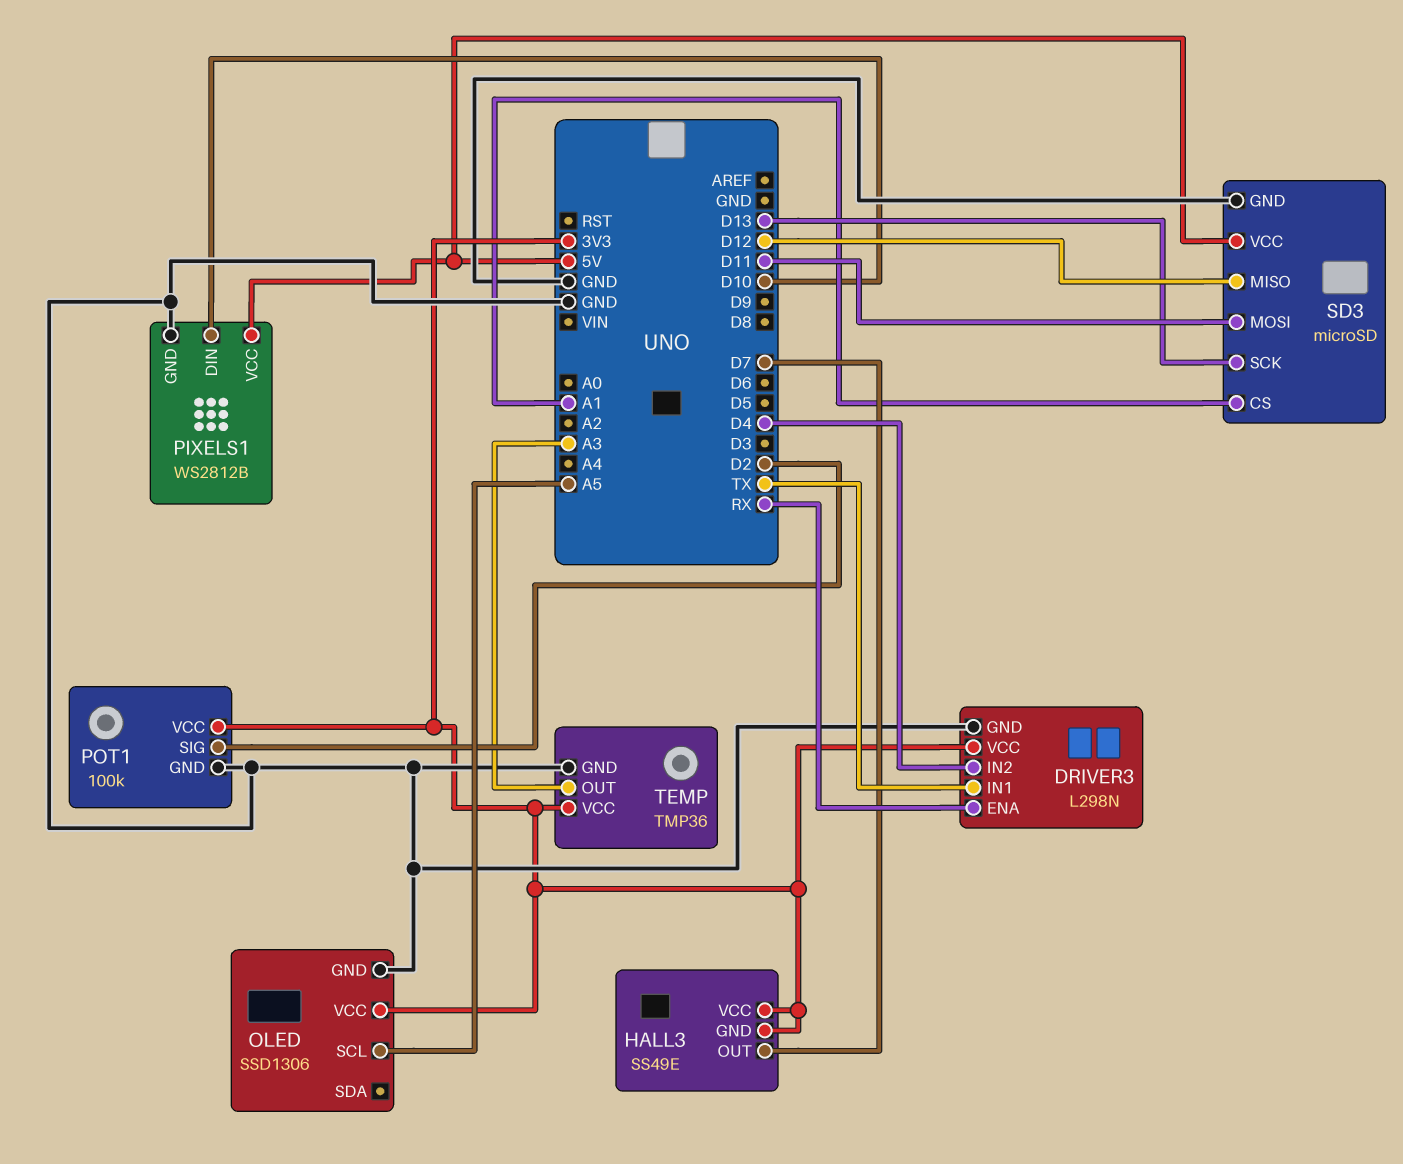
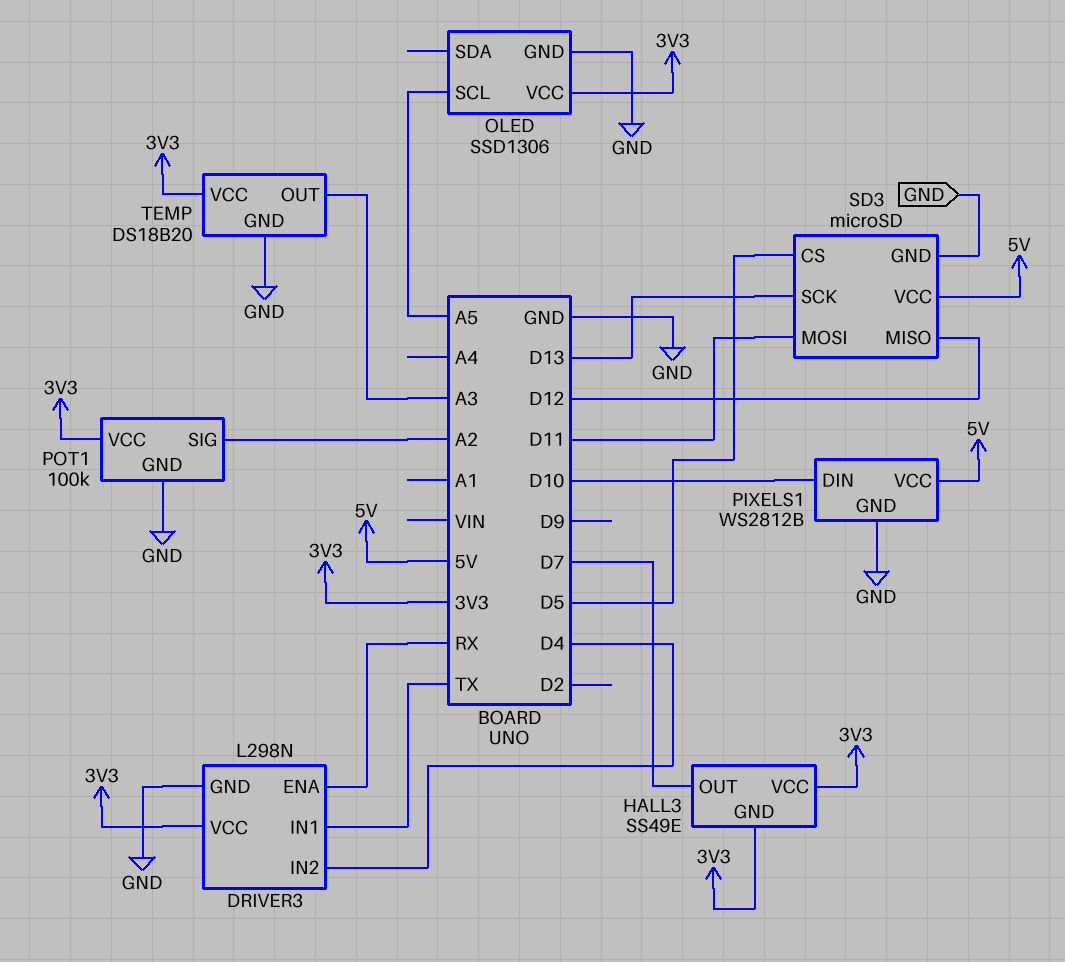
POT1 pin SIG: D2 -> A2
SD3 pin CS: A1 -> D5
TEMP: TMP36 -> DS18B20

